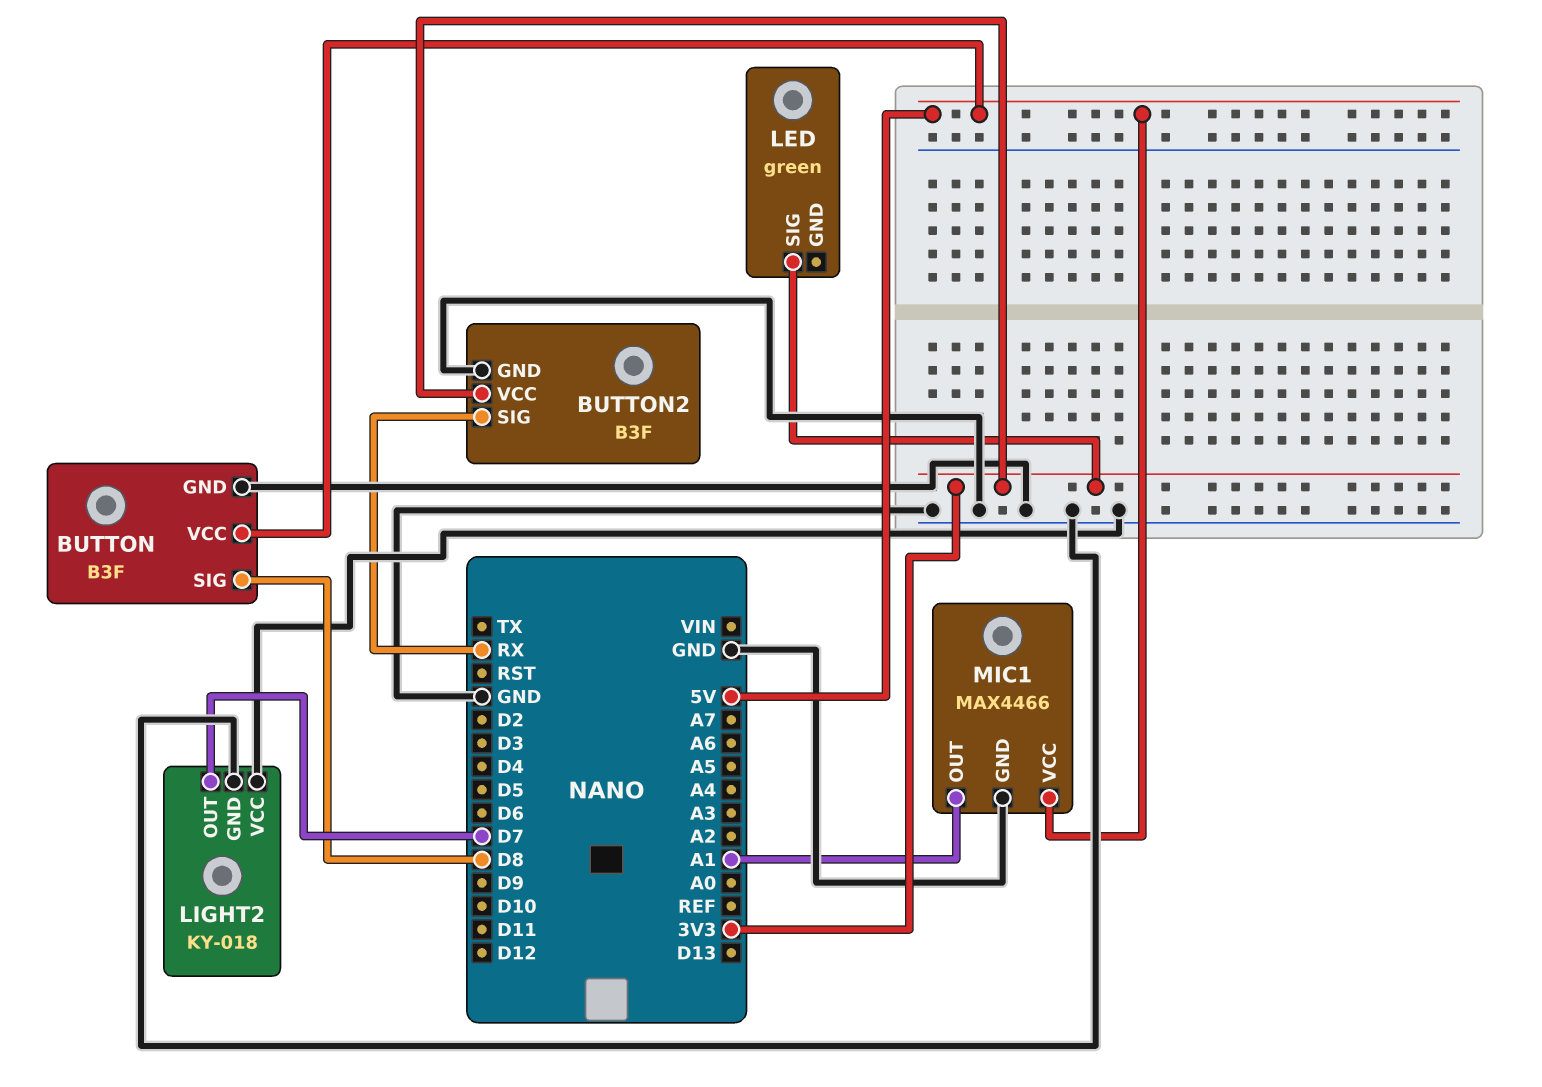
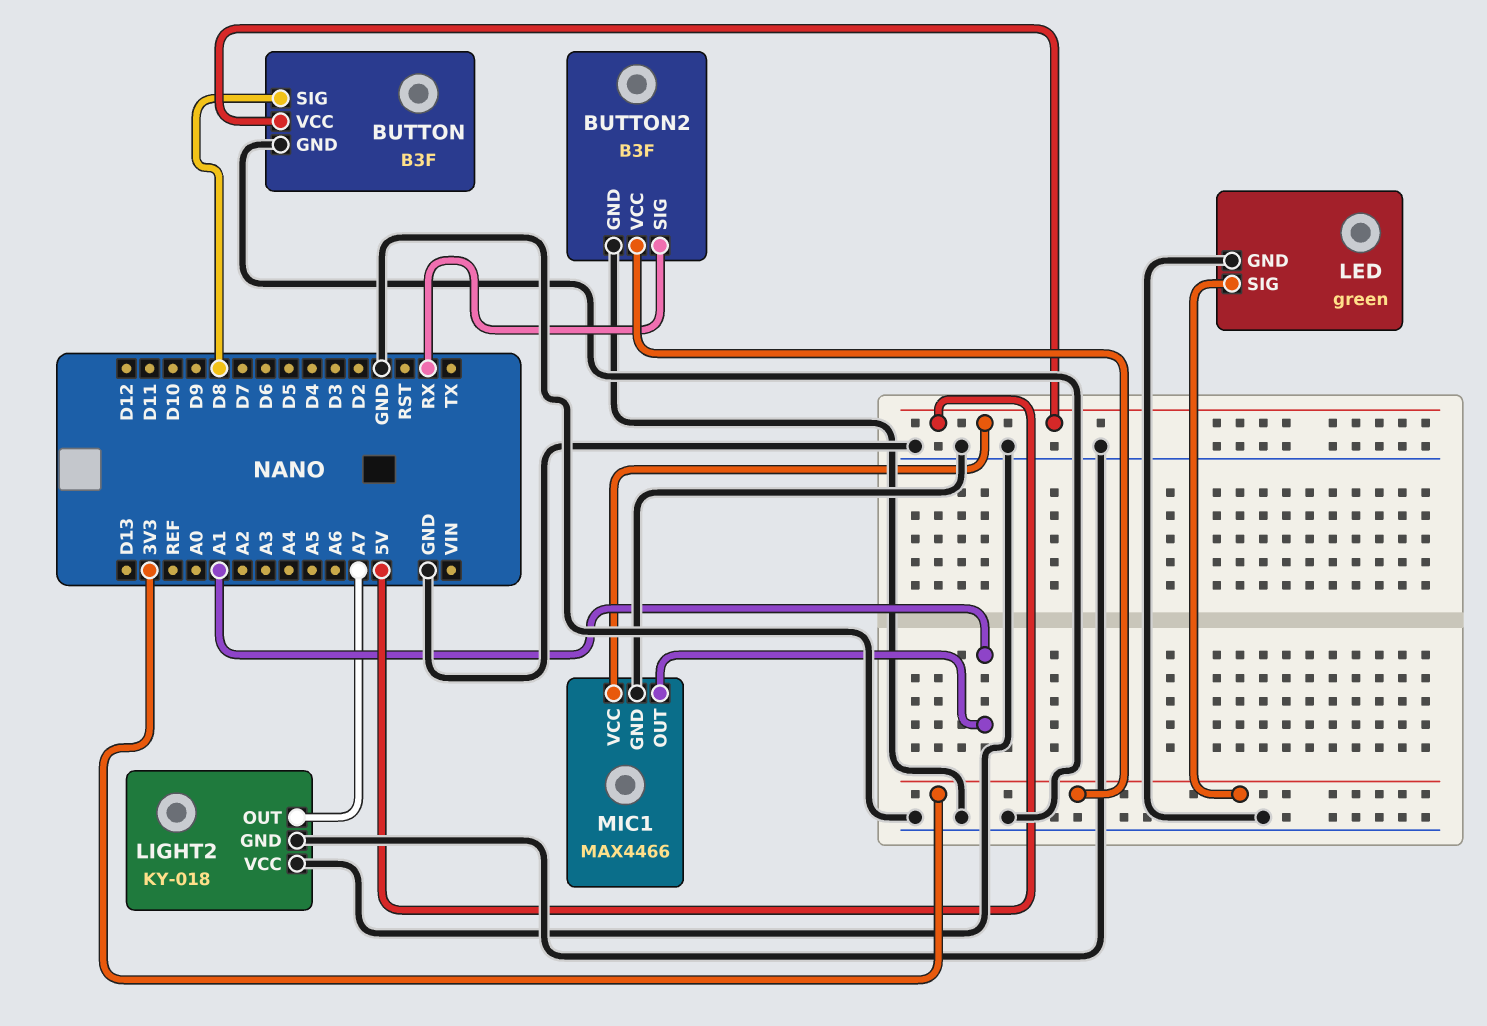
LED pin GND: none -> GND
LIGHT2 pin OUT: D7 -> A7

